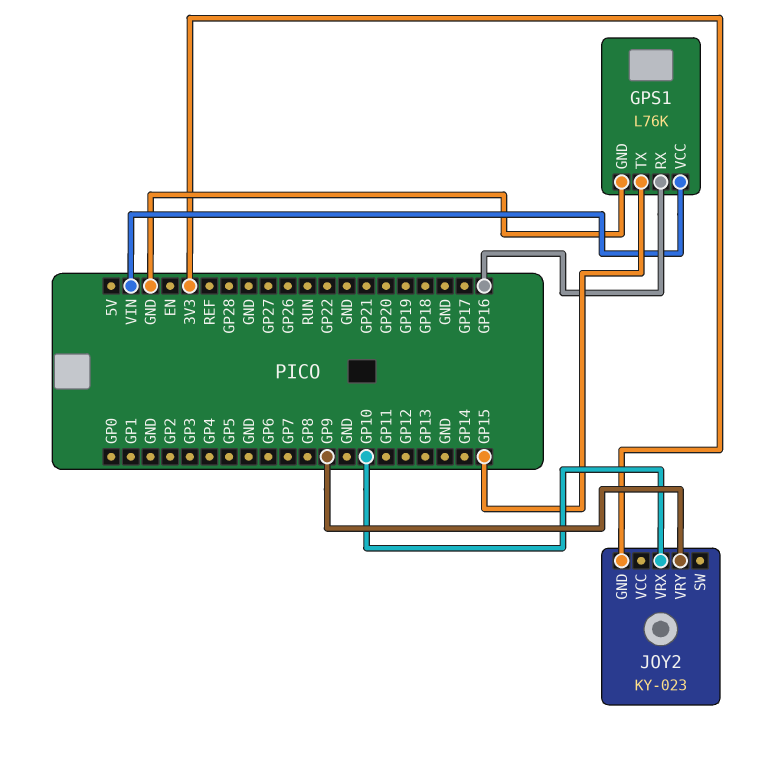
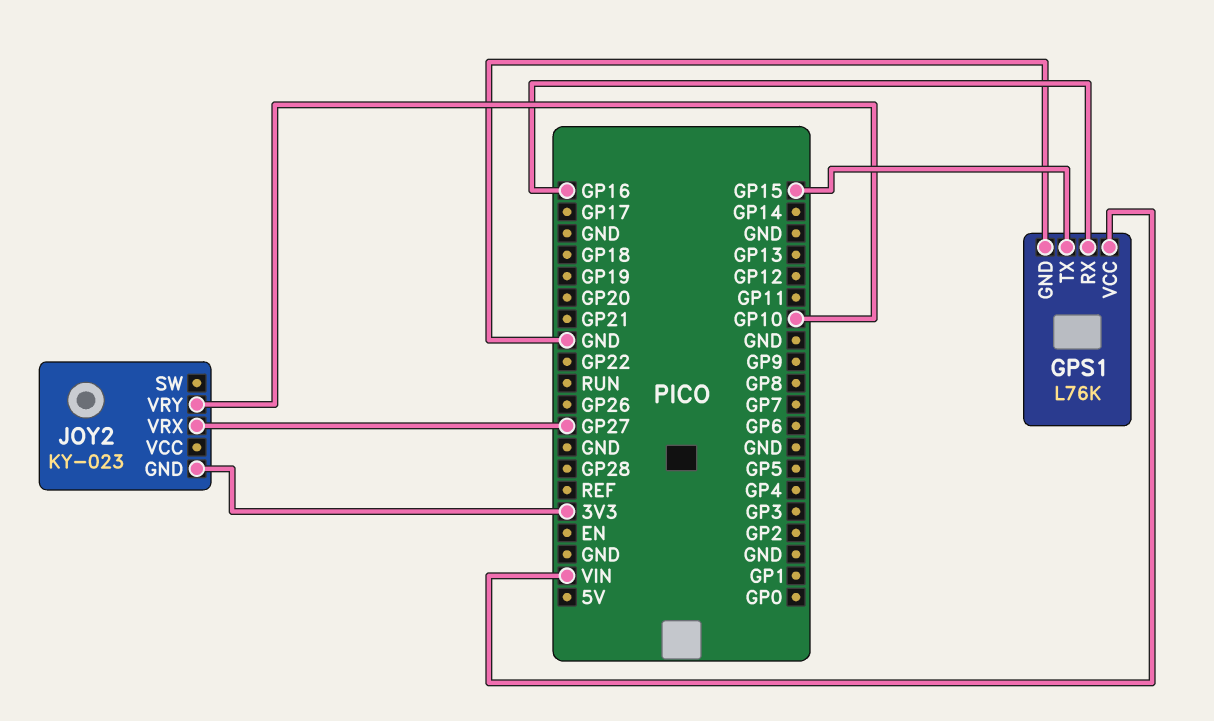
JOY2 pin VRX: GP10 -> GP27
JOY2 pin VRY: GP9 -> GP10

